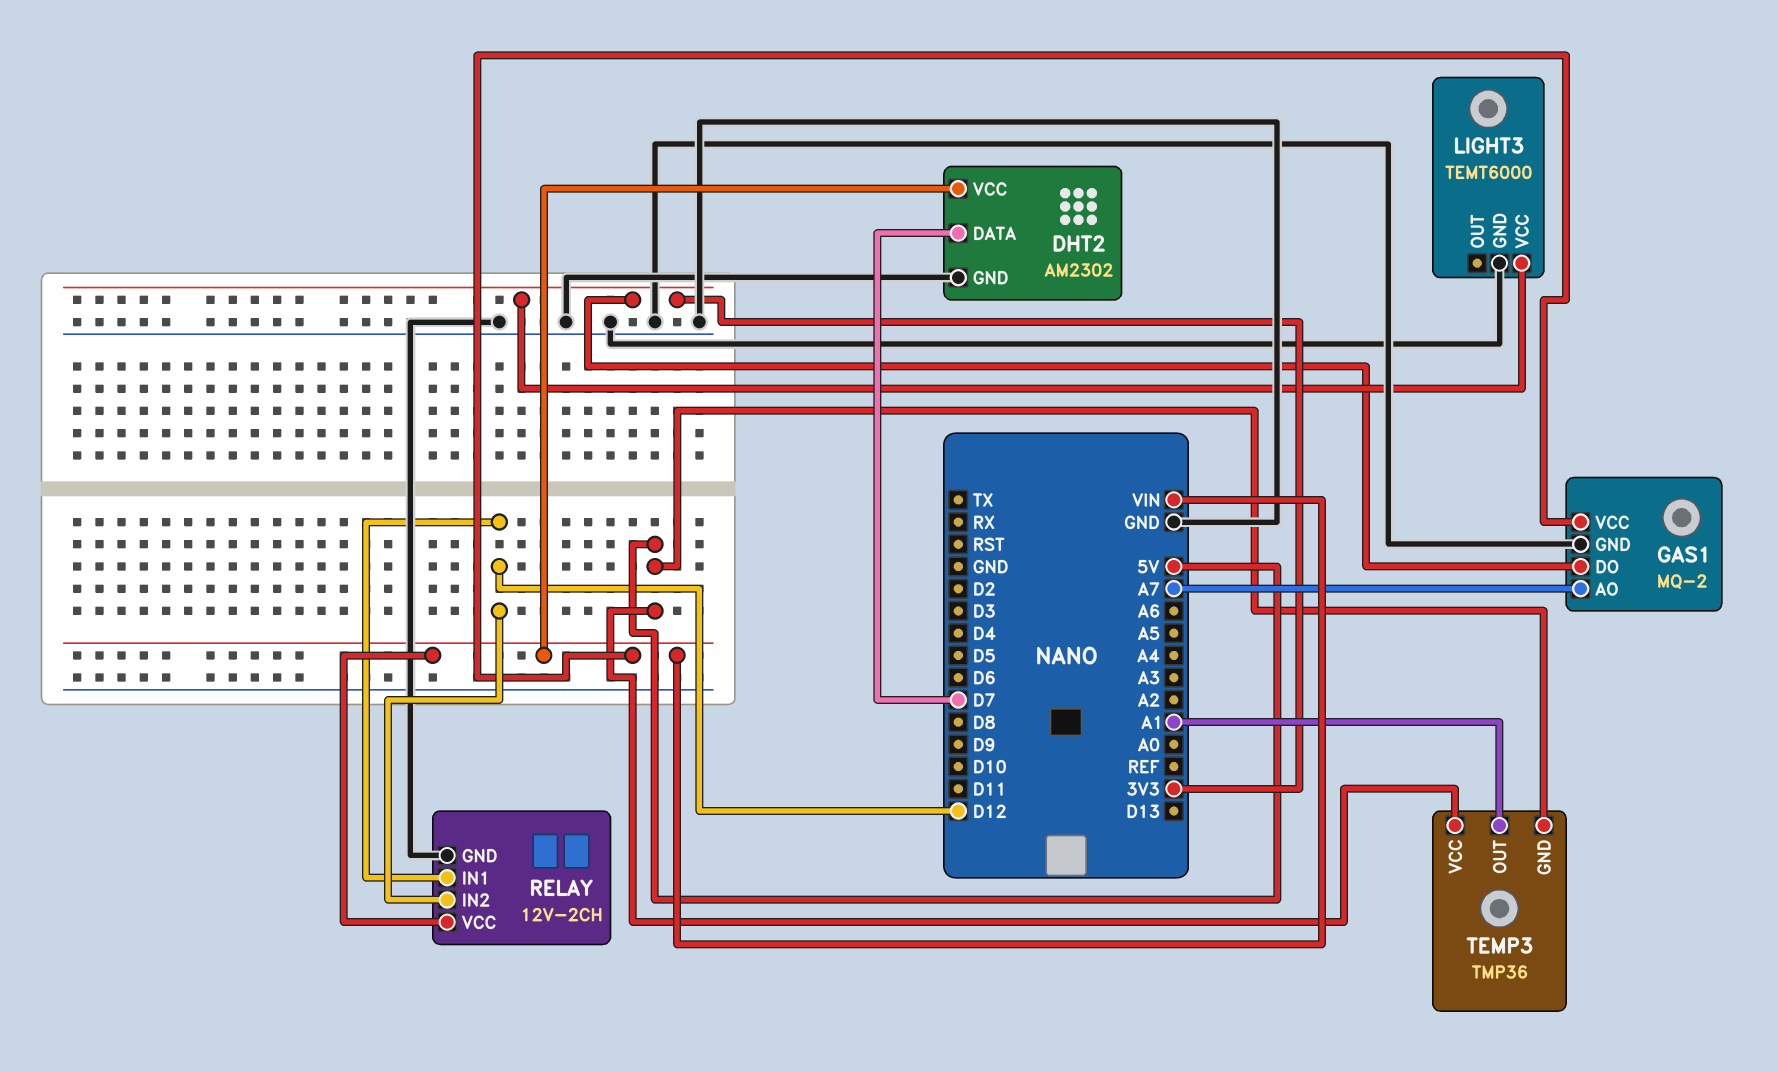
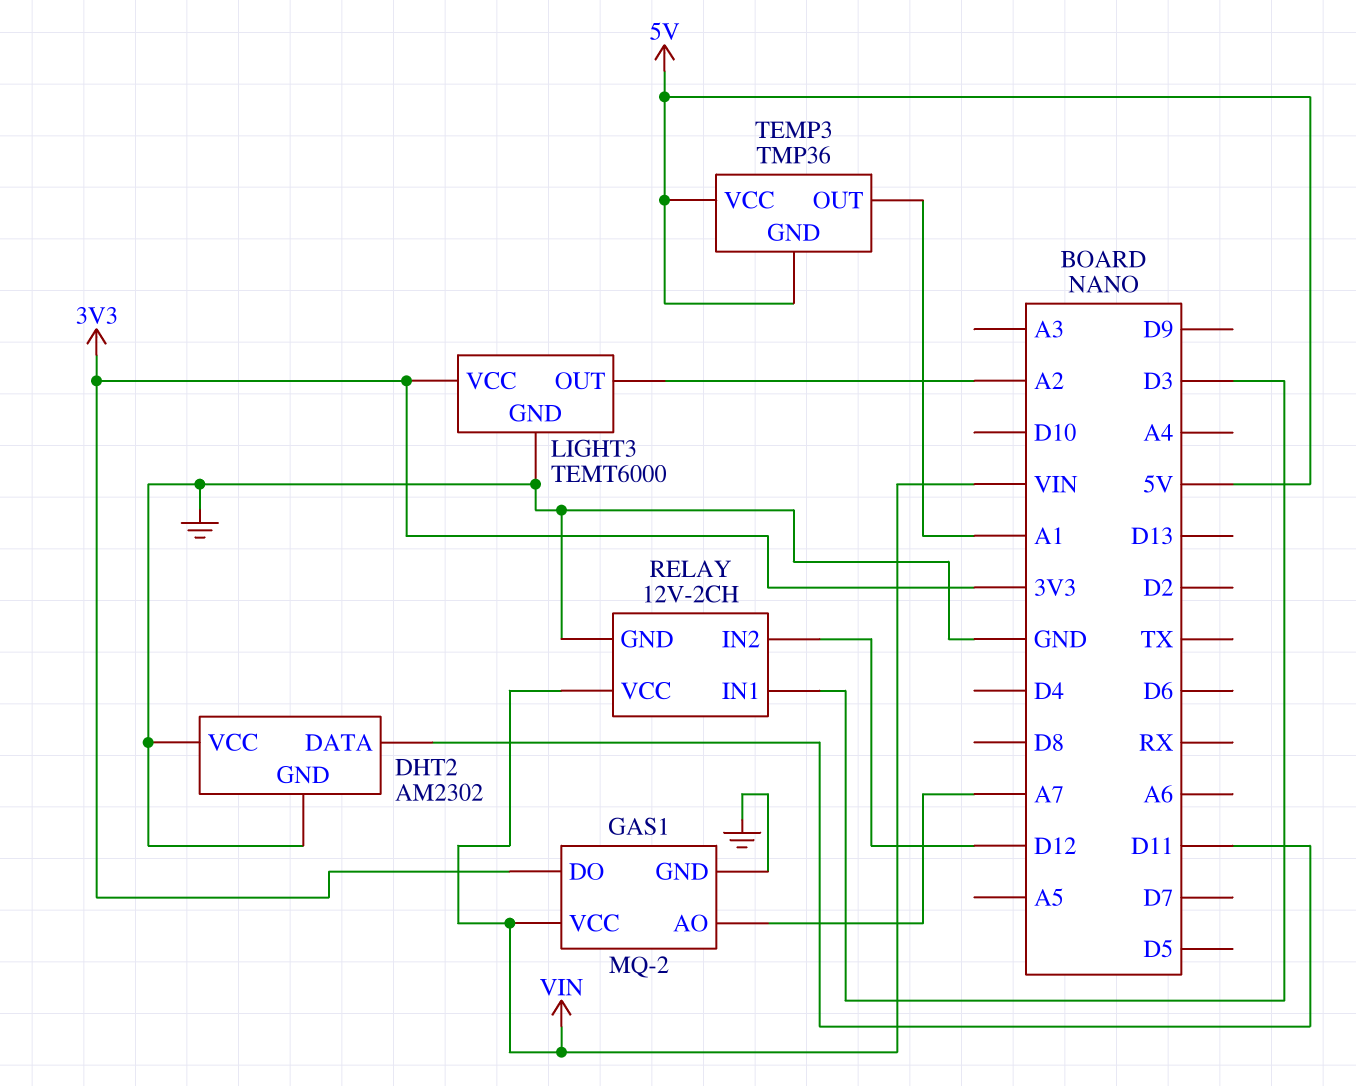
DHT2 pin DATA: D7 -> D11
DHT2 pin VCC: VIN -> GND
LIGHT3 pin OUT: none -> A2
RELAY pin IN1: D12 -> D3

